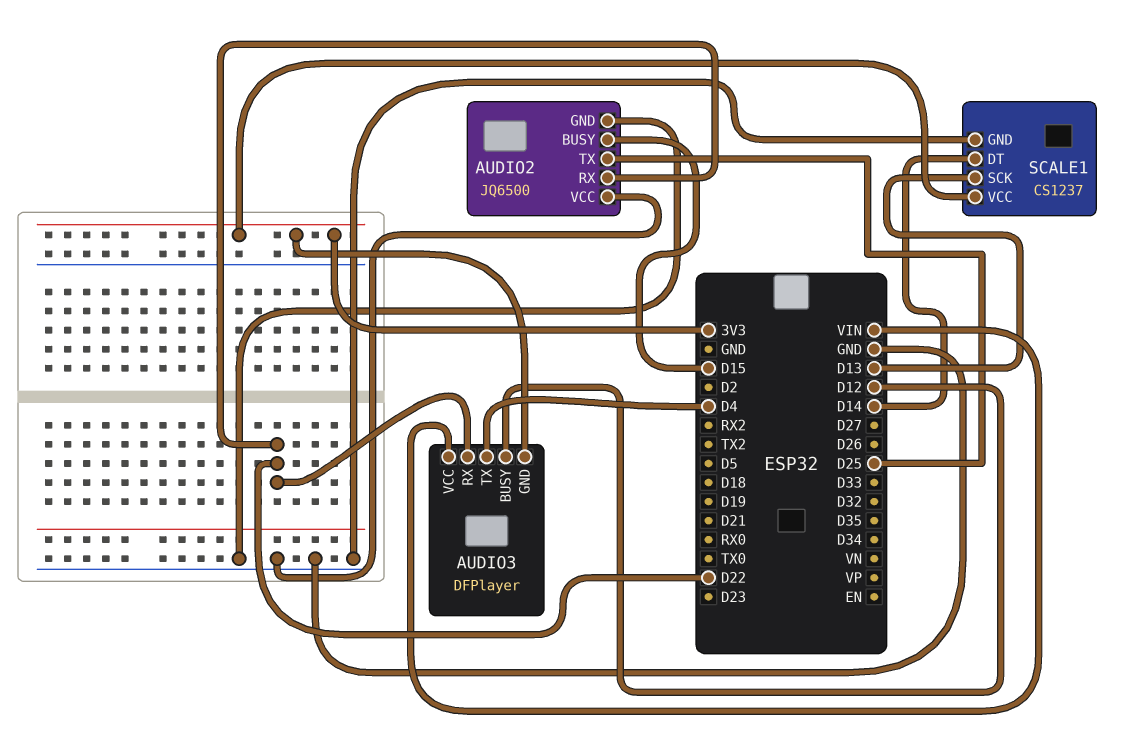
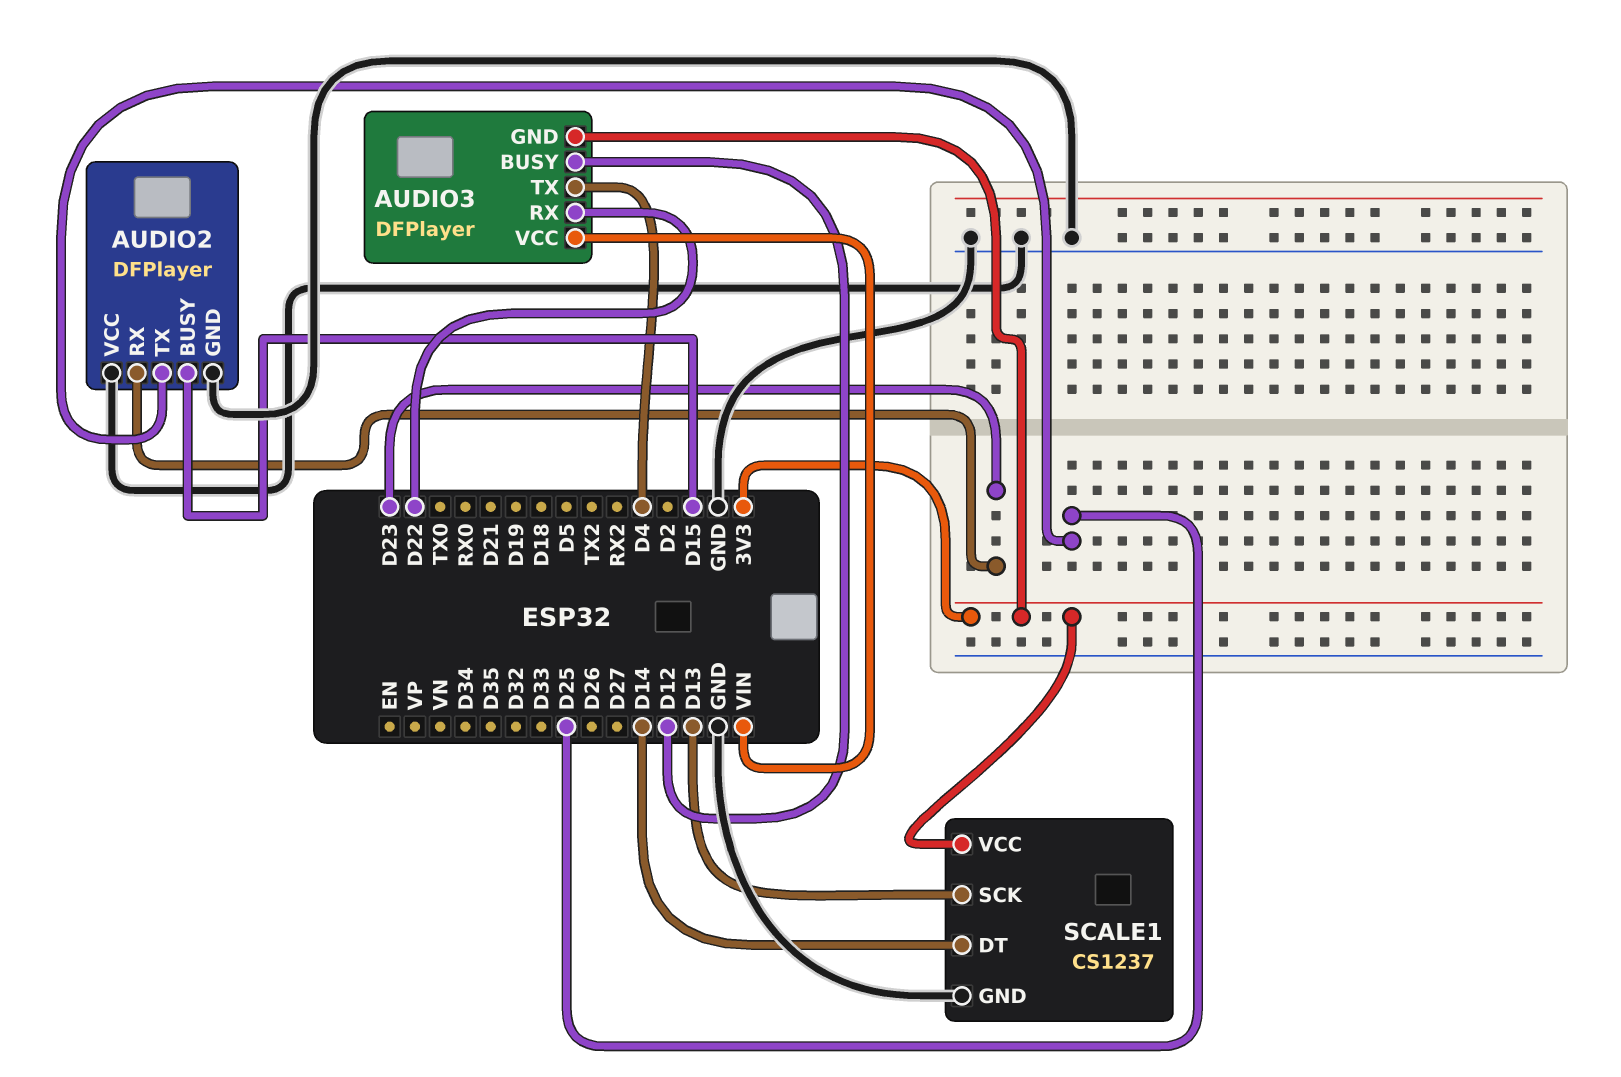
AUDIO2: JQ6500 -> DFPlayer
AUDIO2 pin RX: D22 -> D23

